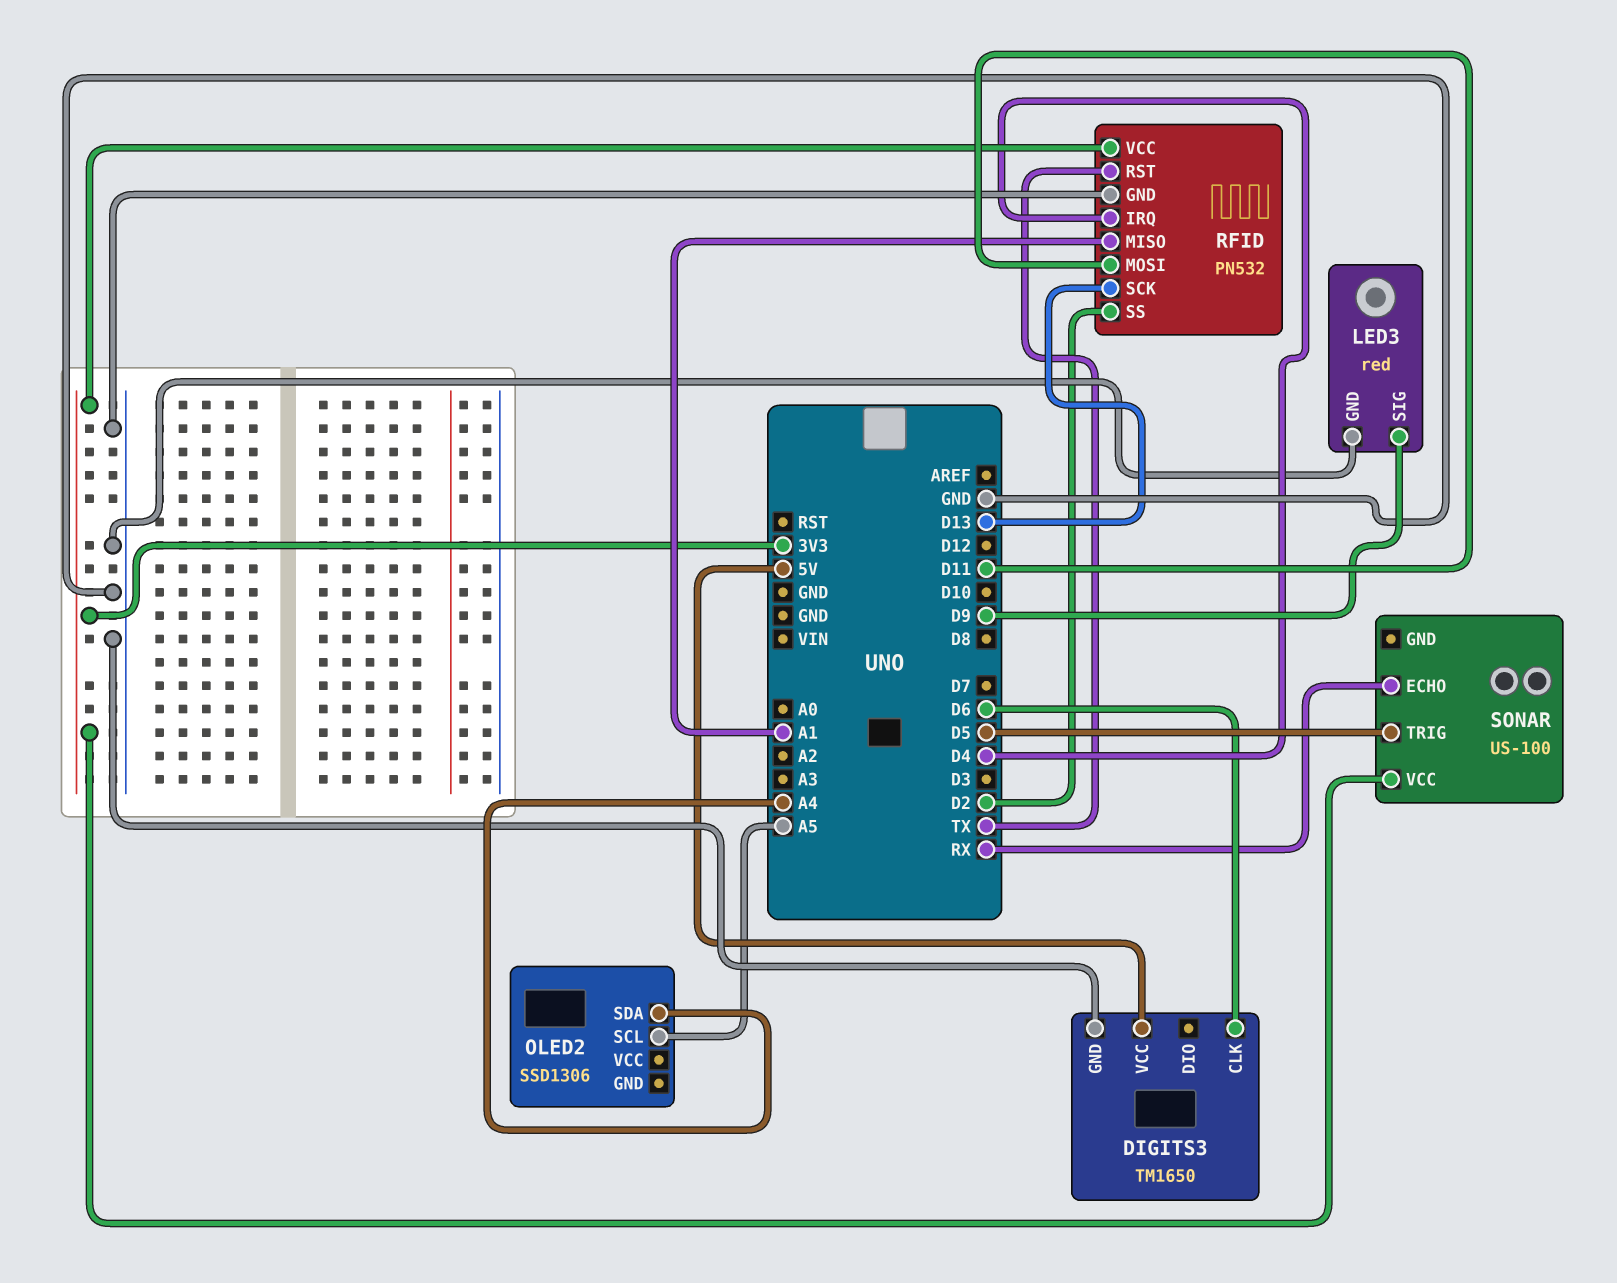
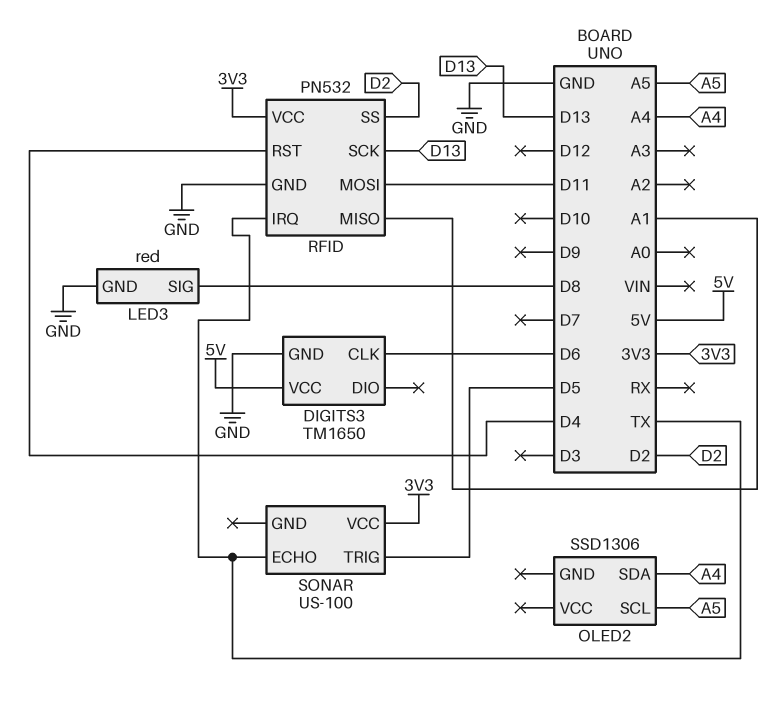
LED3 pin SIG: D9 -> D8
RFID pin IRQ: D4 -> TX
RFID pin RST: TX -> D4
SONAR pin ECHO: RX -> TX

